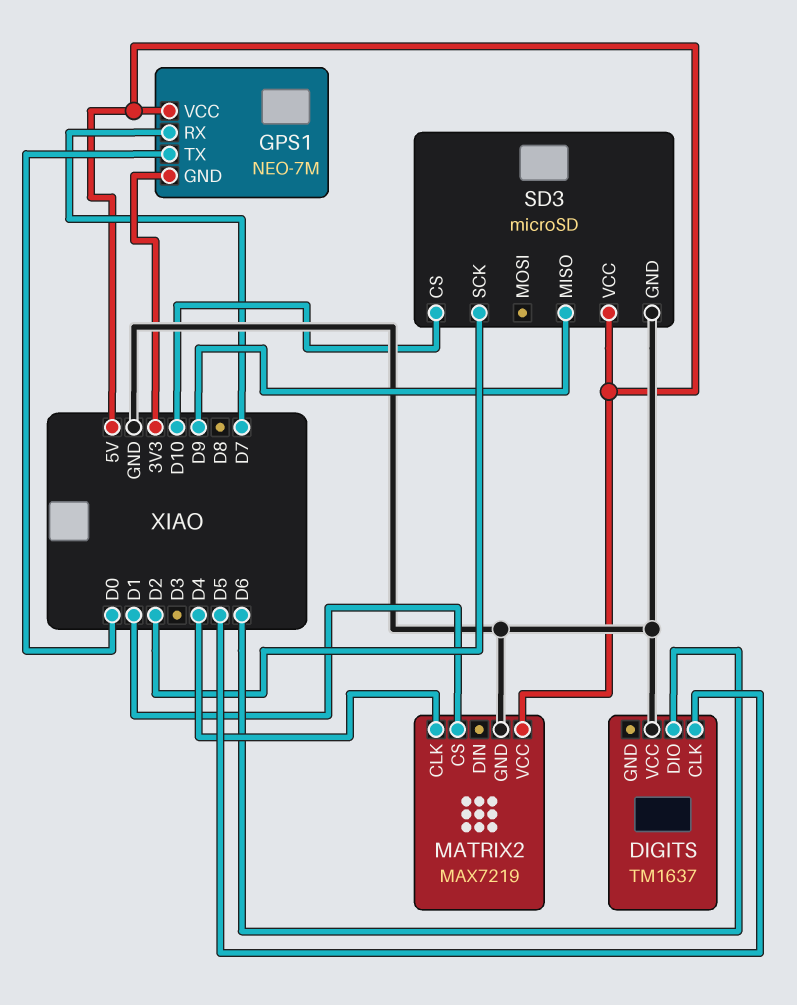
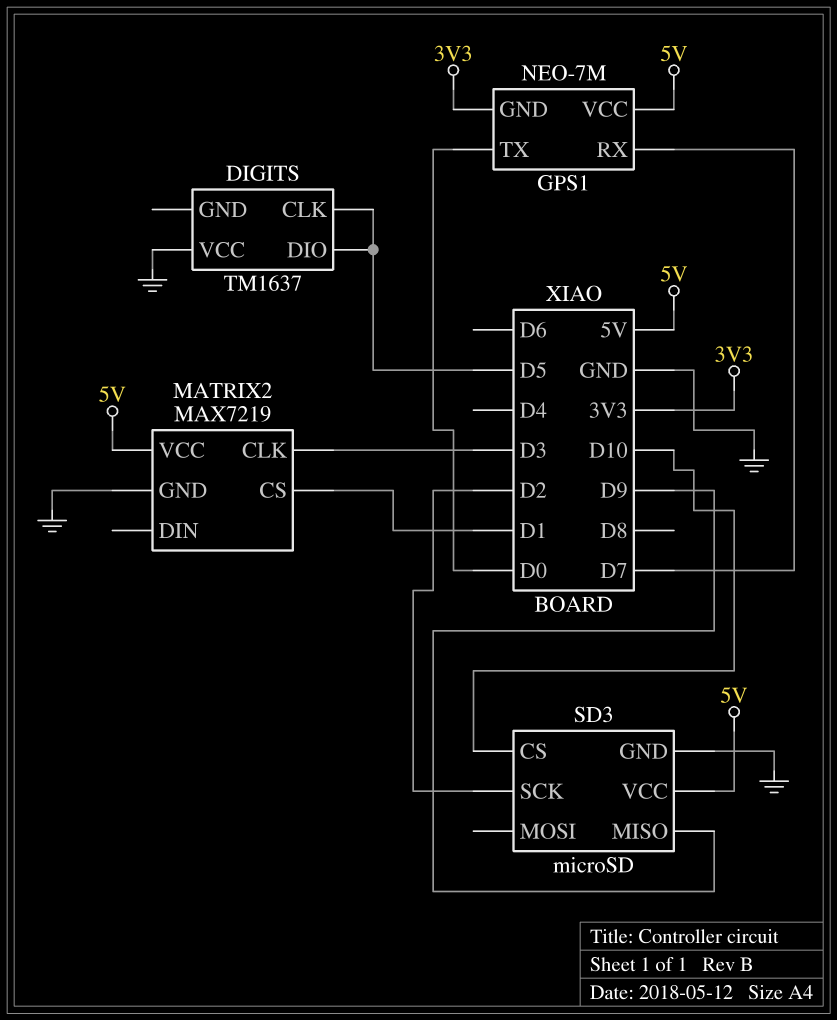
DIGITS pin DIO: D6 -> D5
MATRIX2 pin CLK: D4 -> D3

